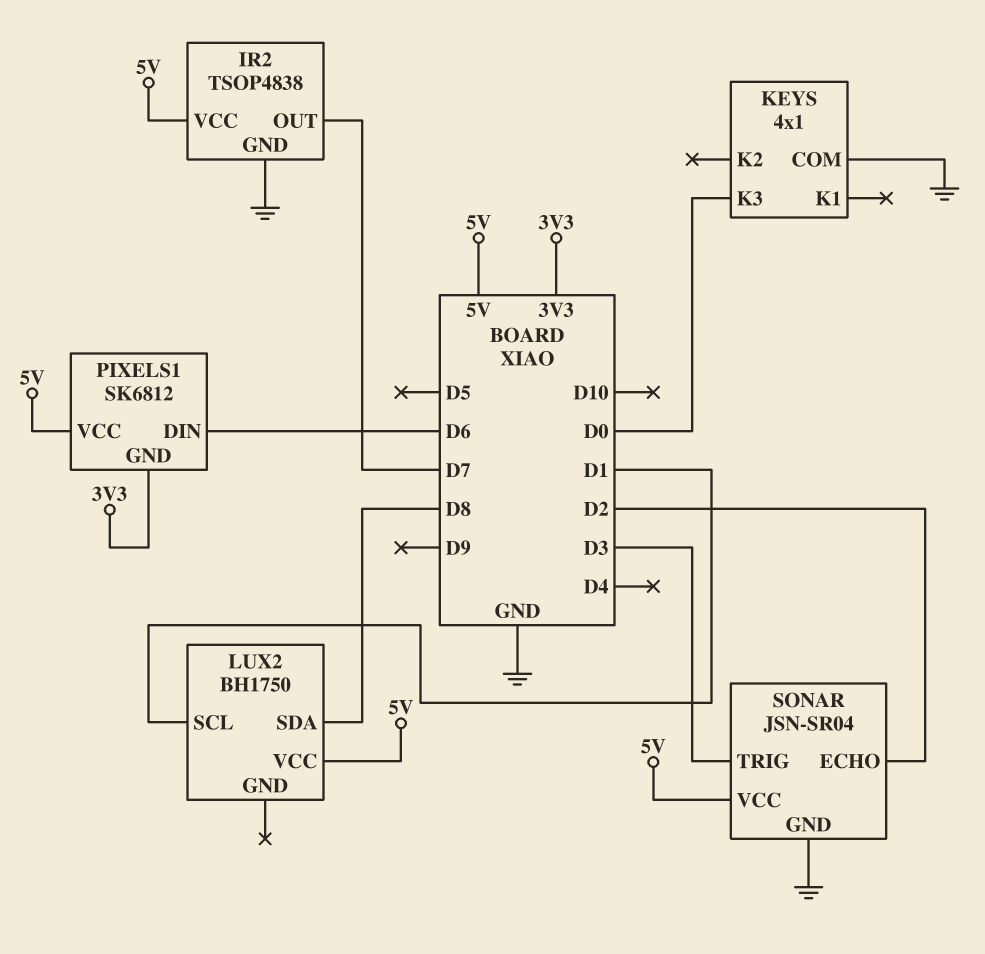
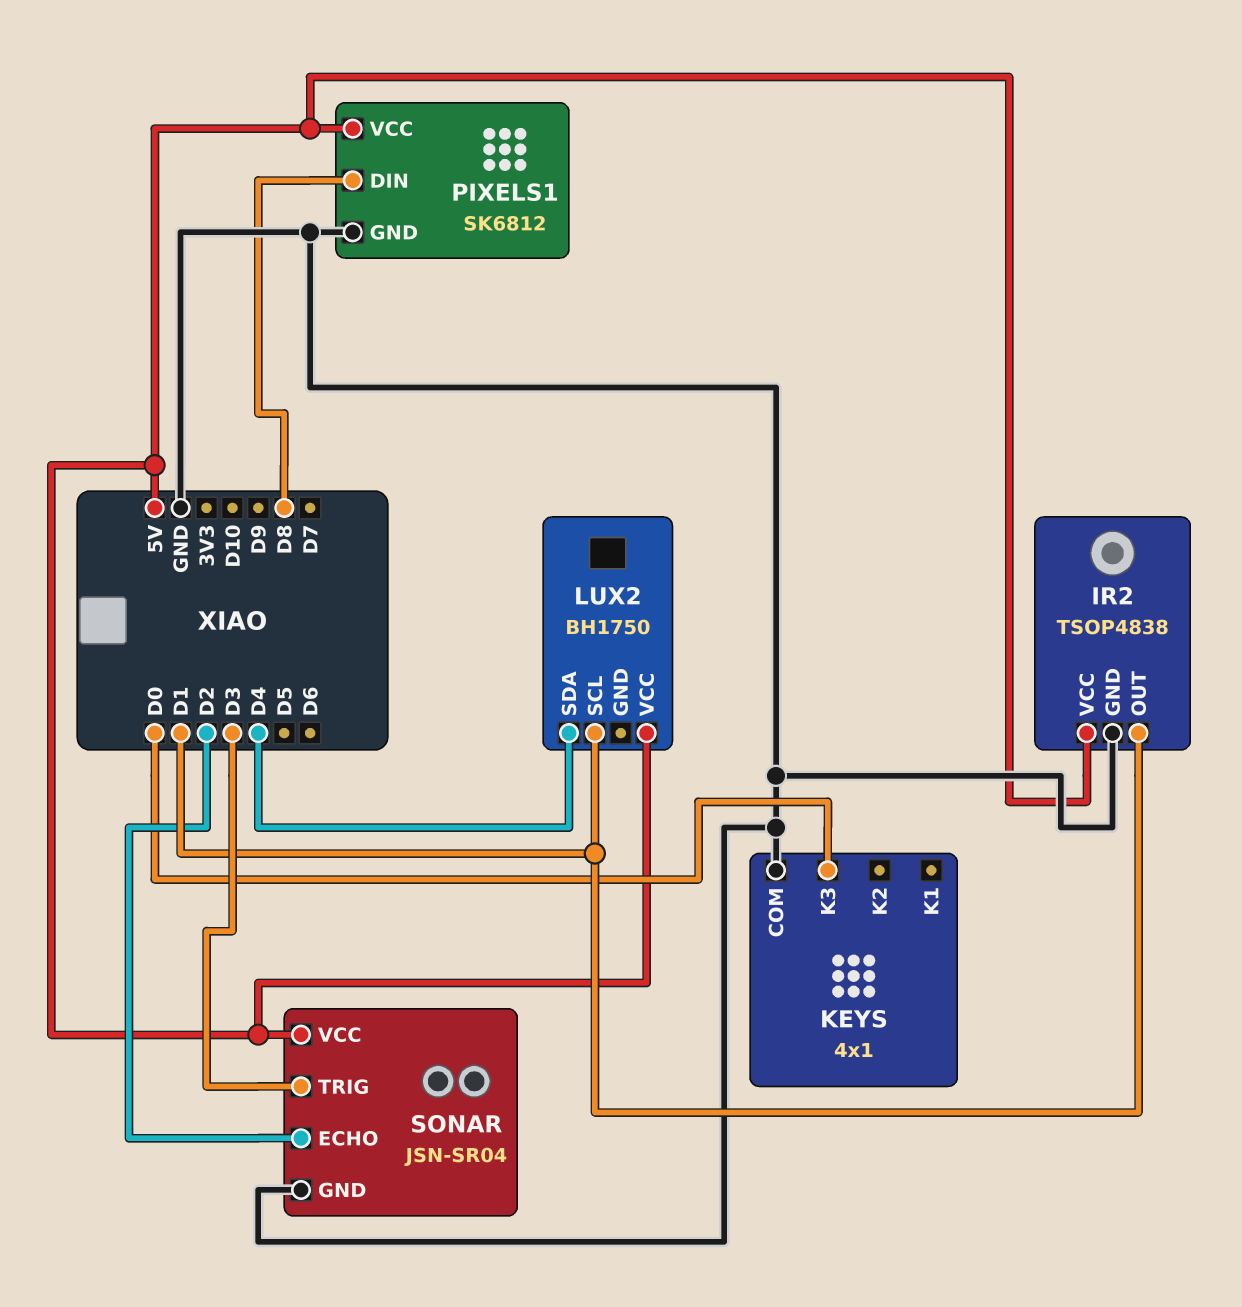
IR2 pin OUT: D7 -> D1
LUX2 pin SDA: D8 -> D4
PIXELS1 pin DIN: D6 -> D8
PIXELS1 pin GND: 3V3 -> GND

